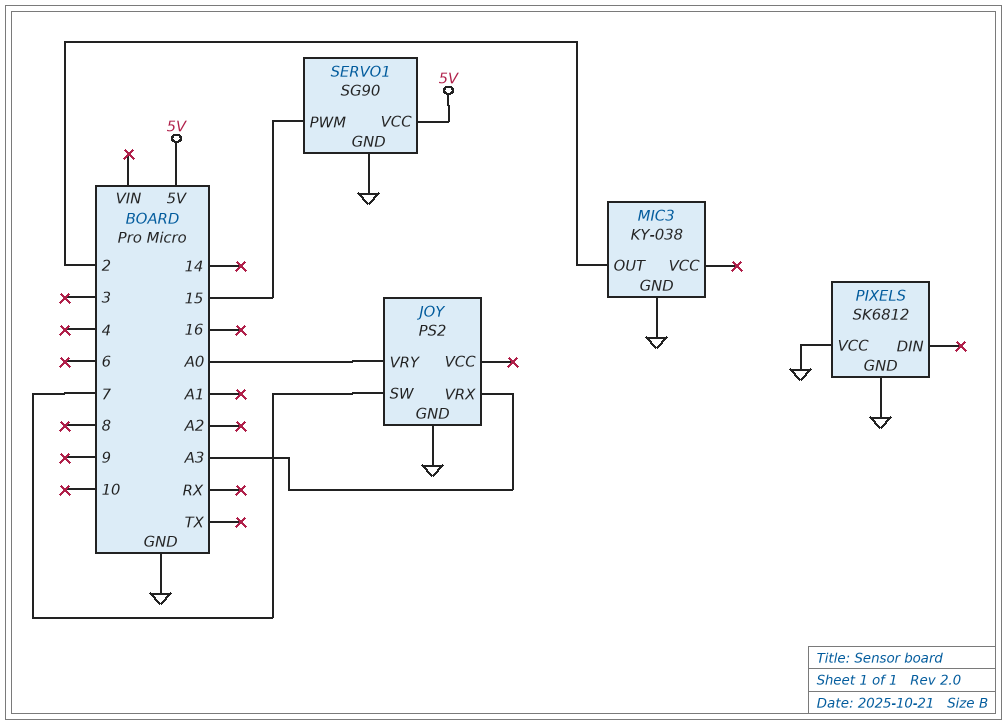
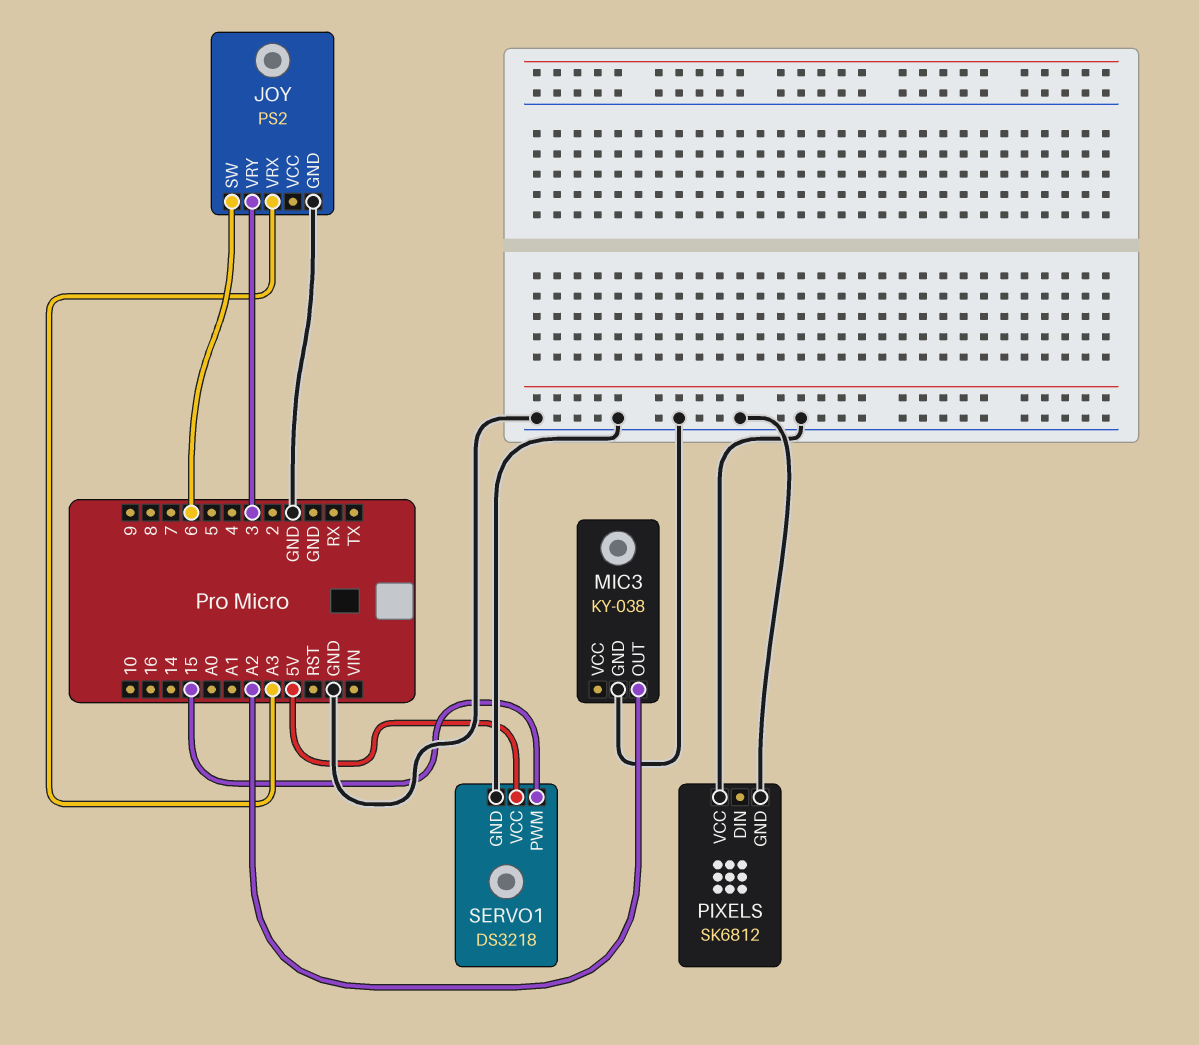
JOY pin SW: 7 -> 6
JOY pin VRY: A0 -> 3
MIC3 pin OUT: 2 -> A2
SERVO1: SG90 -> DS3218

